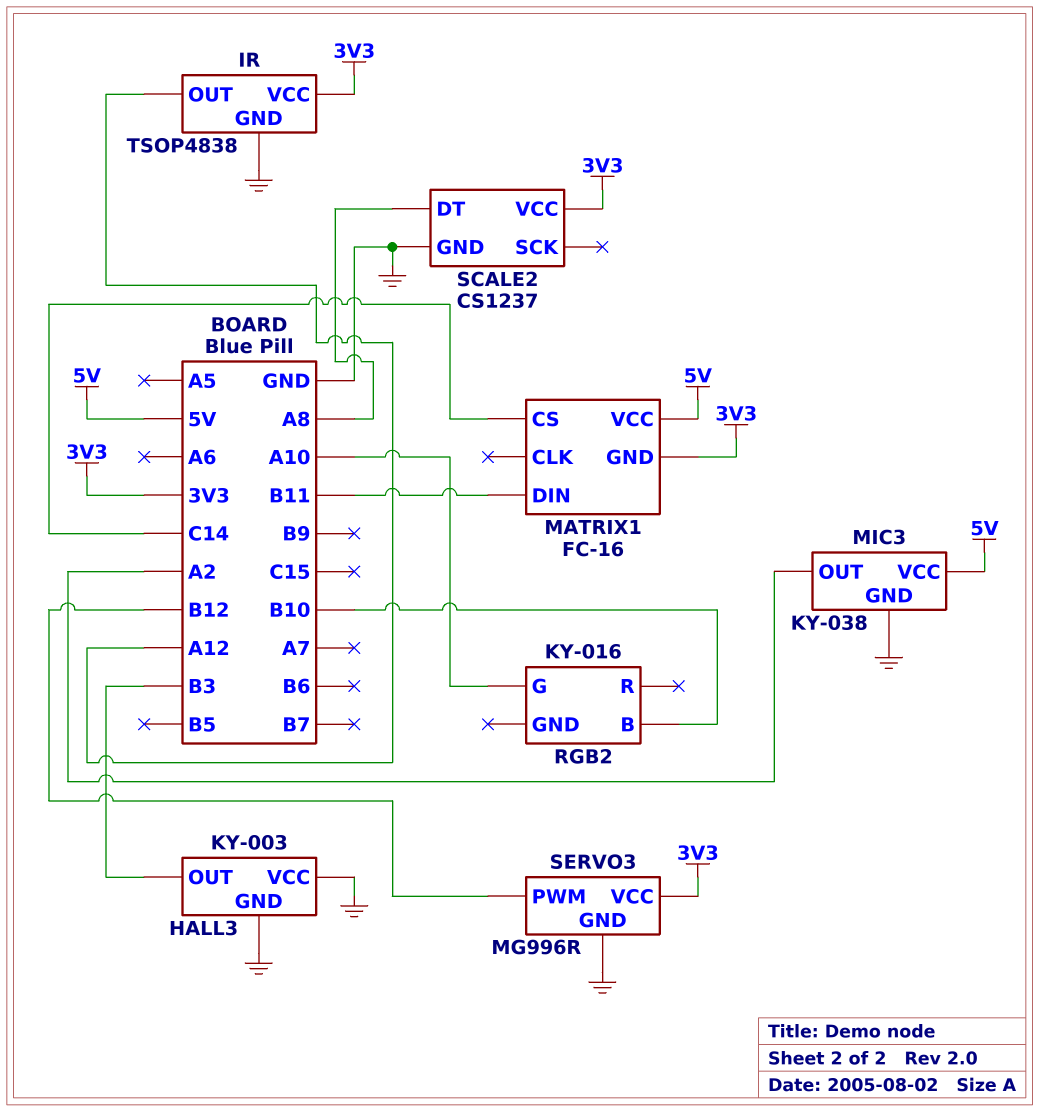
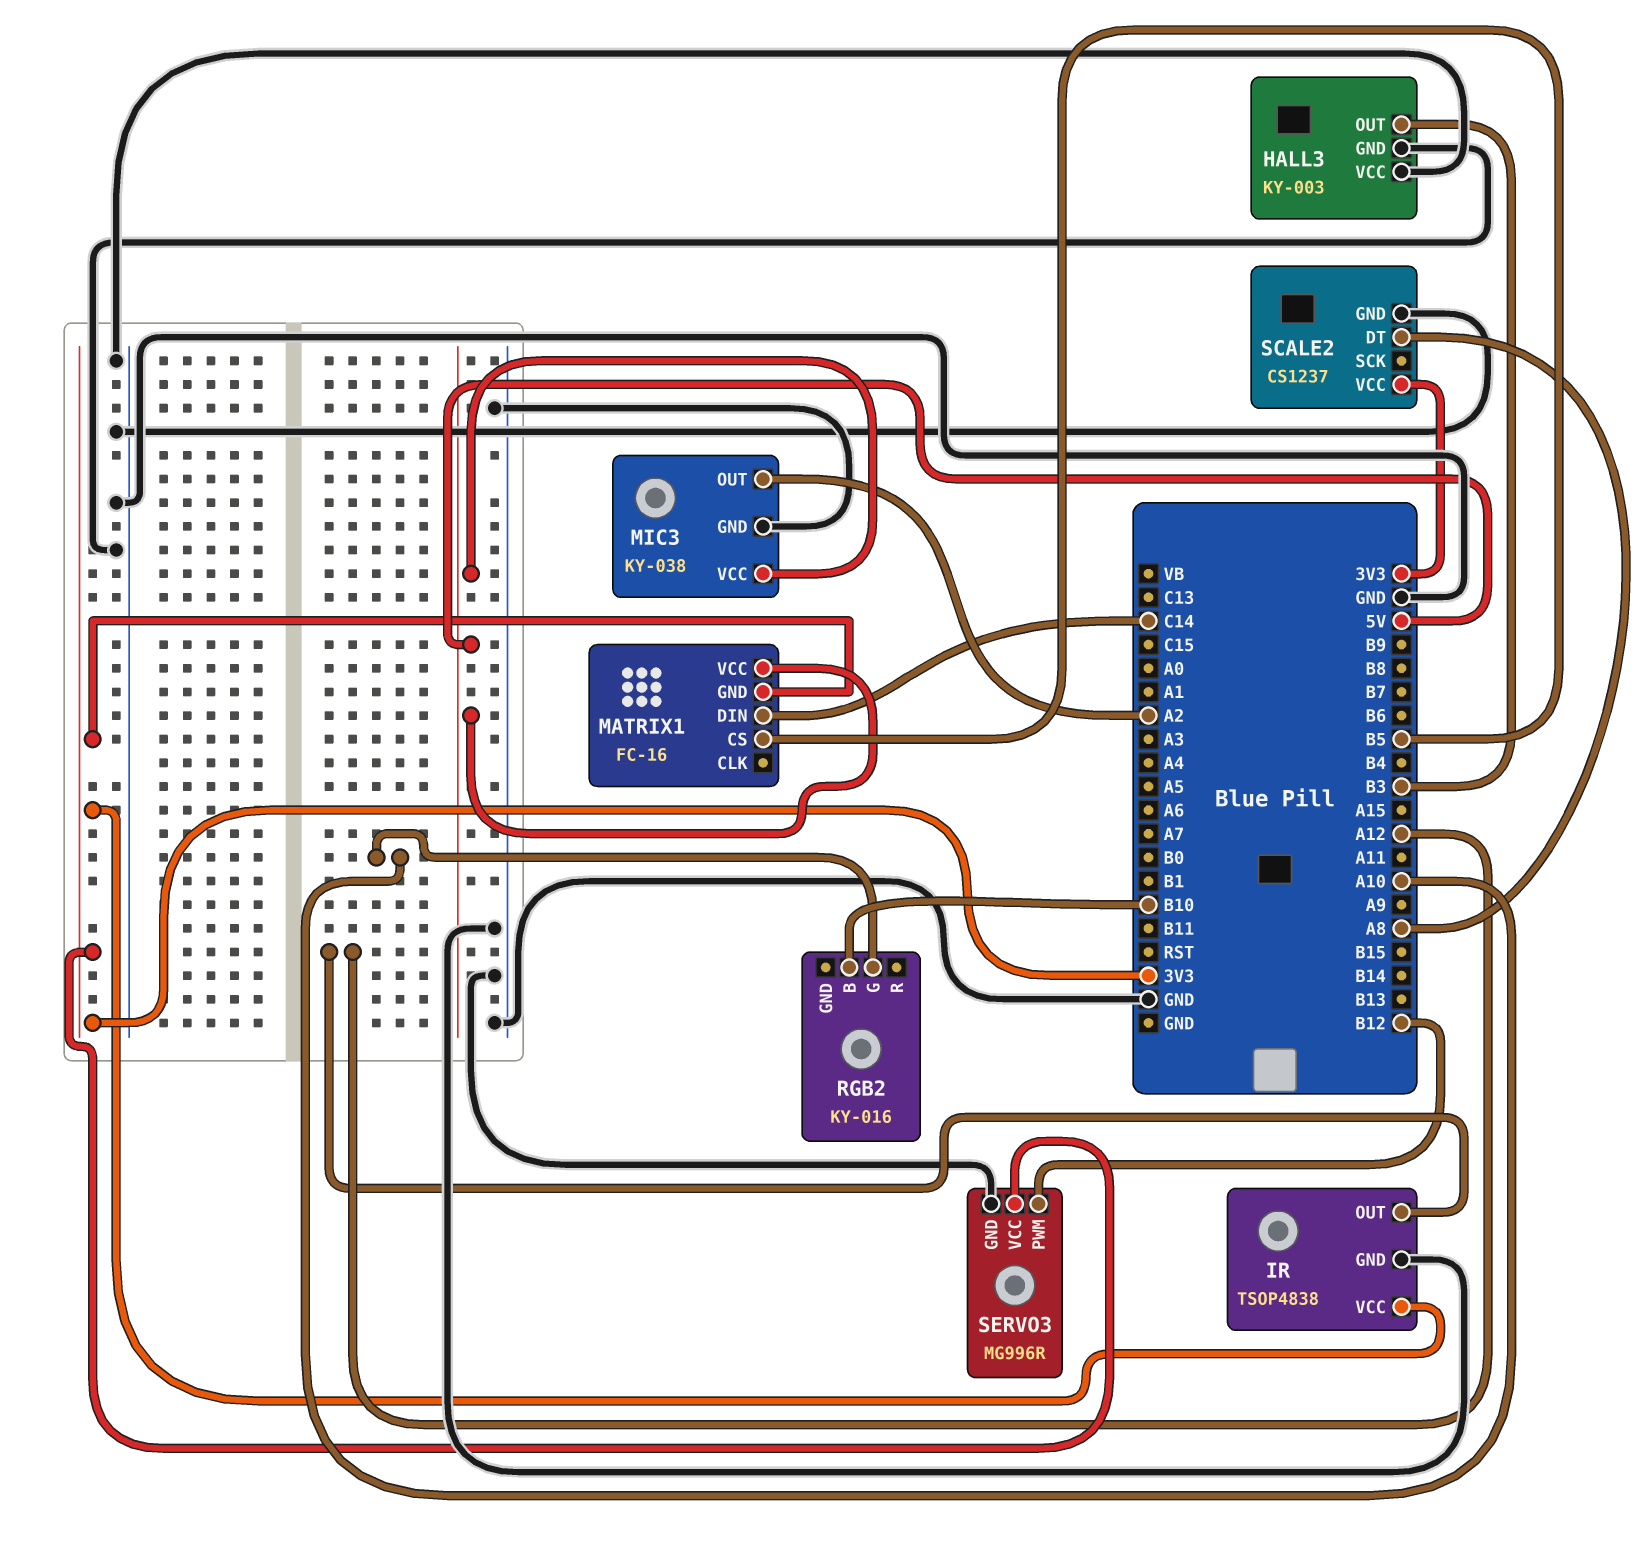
MATRIX1 pin CS: C14 -> B5
MATRIX1 pin DIN: B11 -> C14

